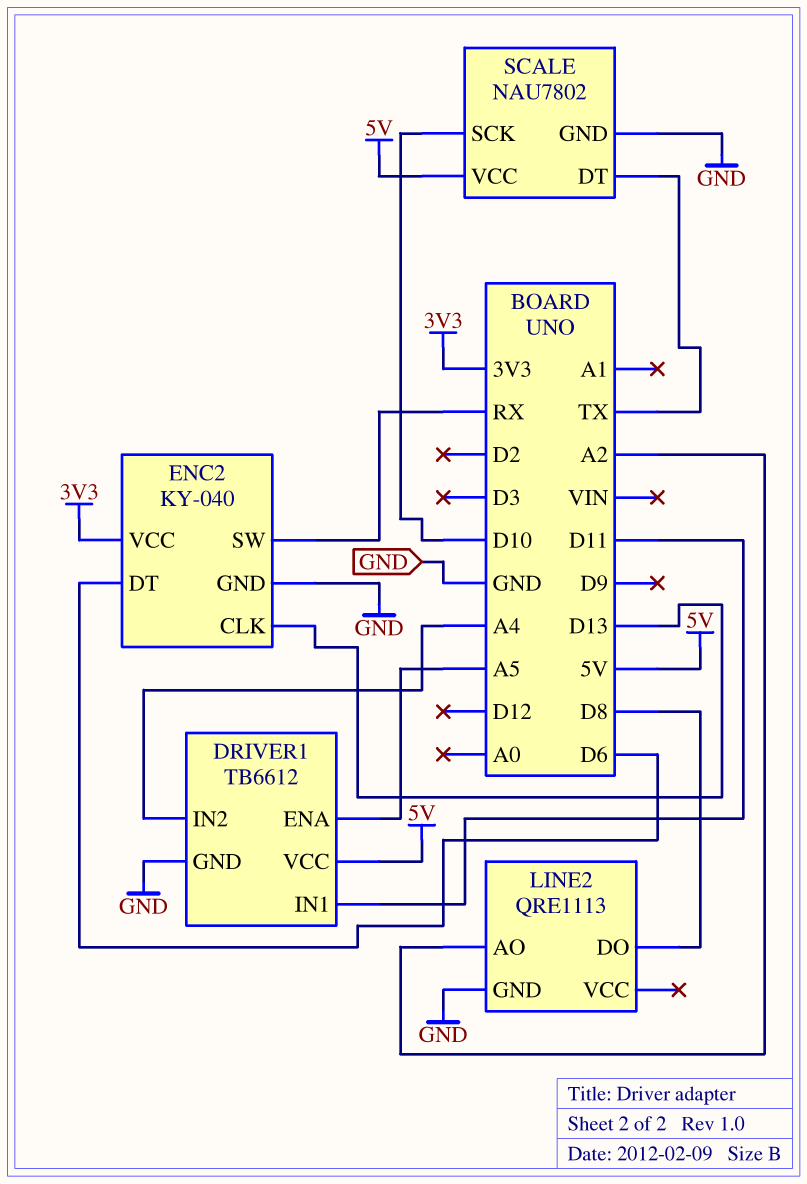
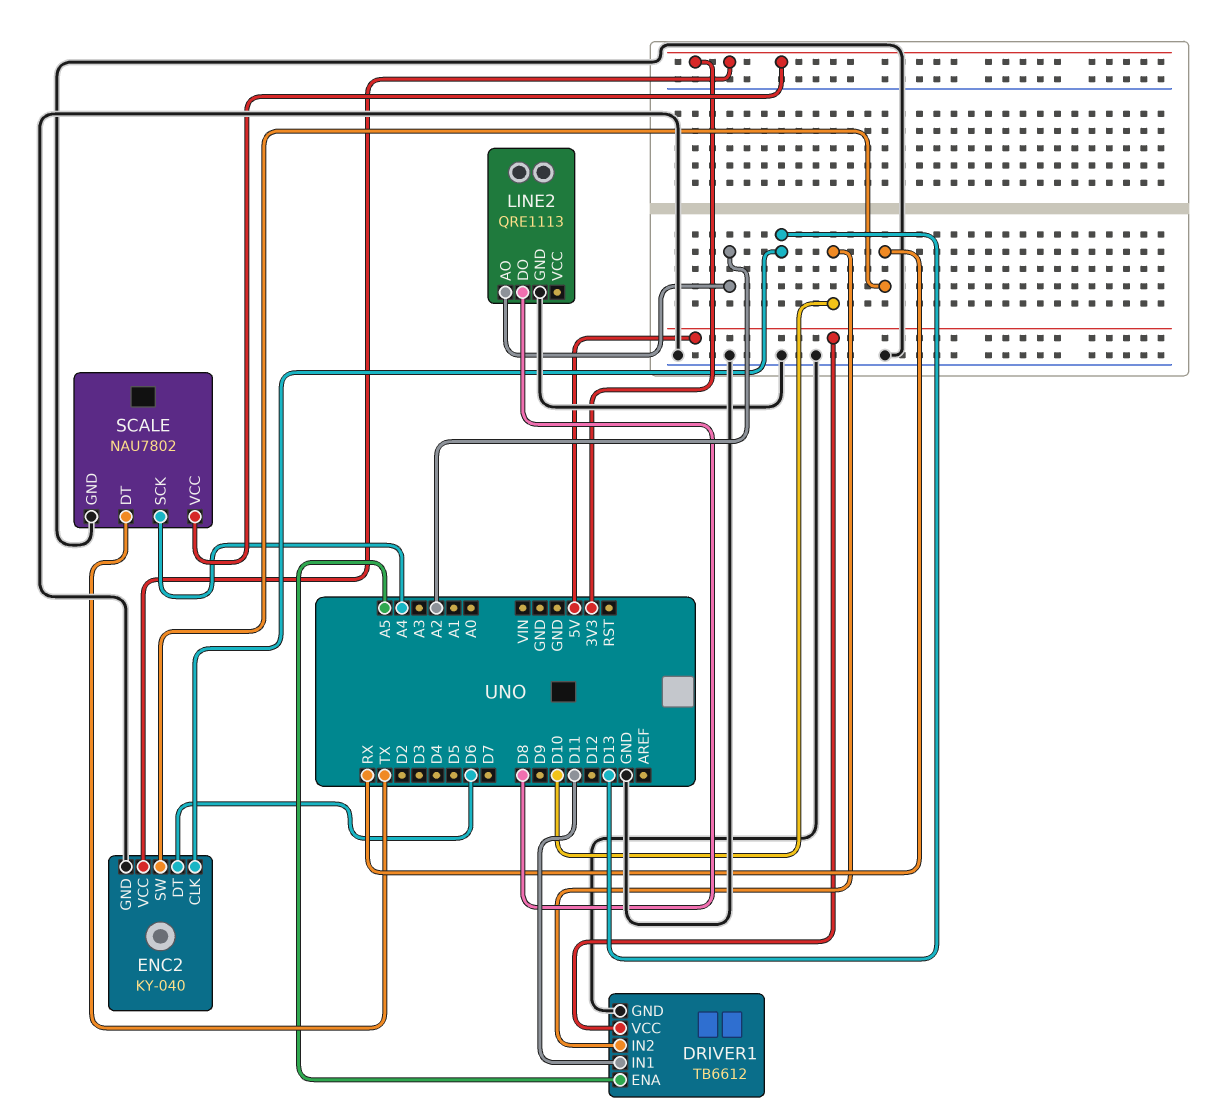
DRIVER1 pin IN2: A4 -> D10
SCALE pin SCK: D10 -> A4
SCALE pin VCC: 5V -> 3V3

